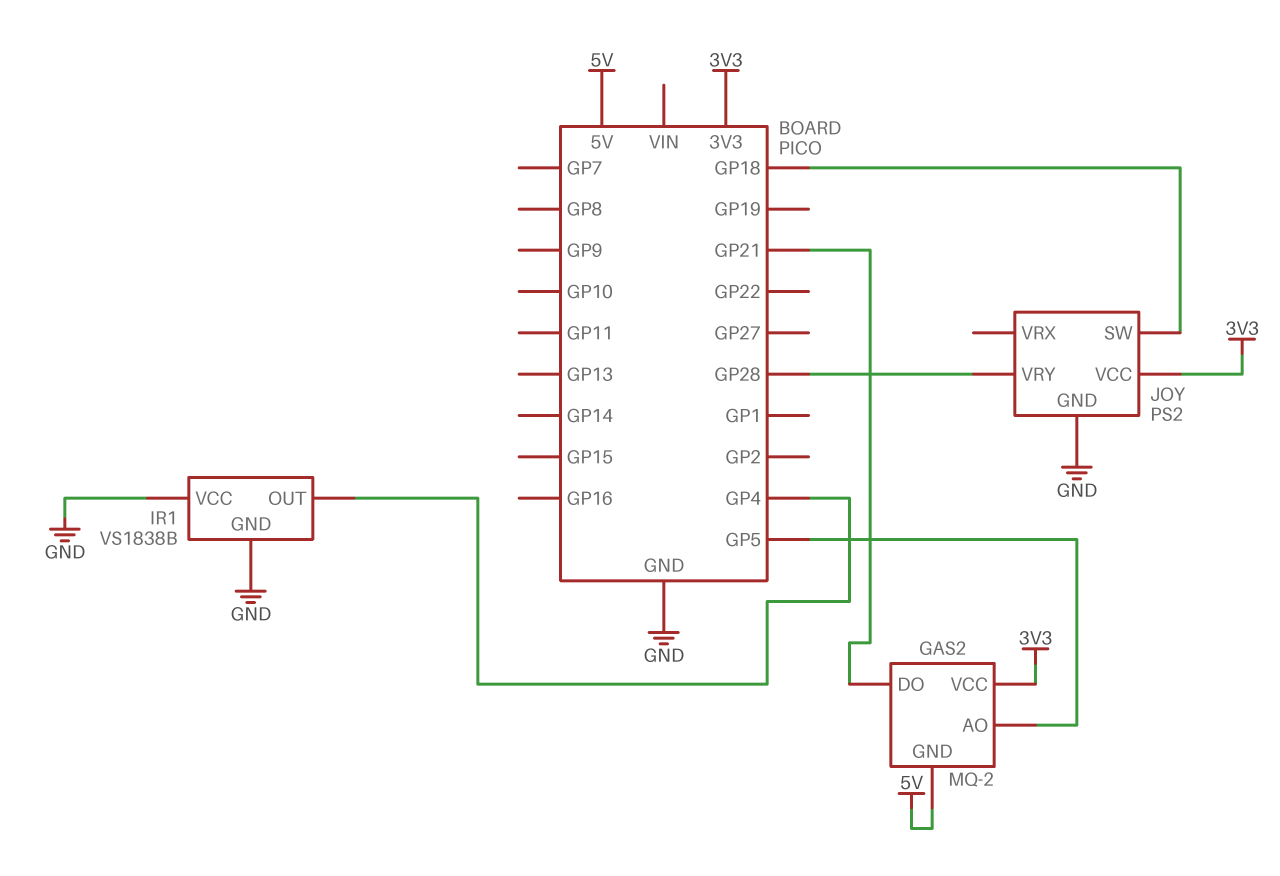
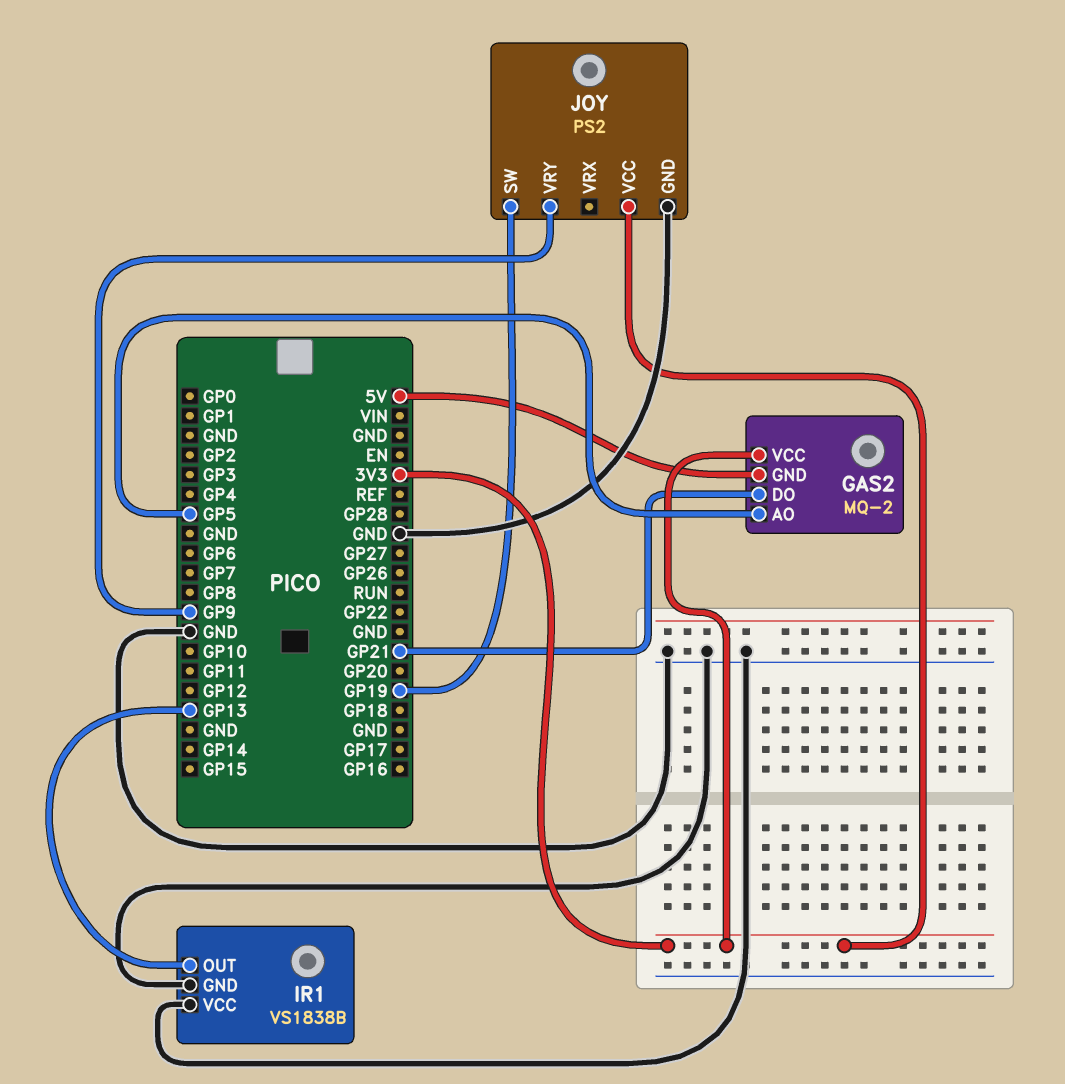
IR1 pin OUT: GP4 -> GP13
JOY pin SW: GP18 -> GP19
JOY pin VRY: GP28 -> GP9

